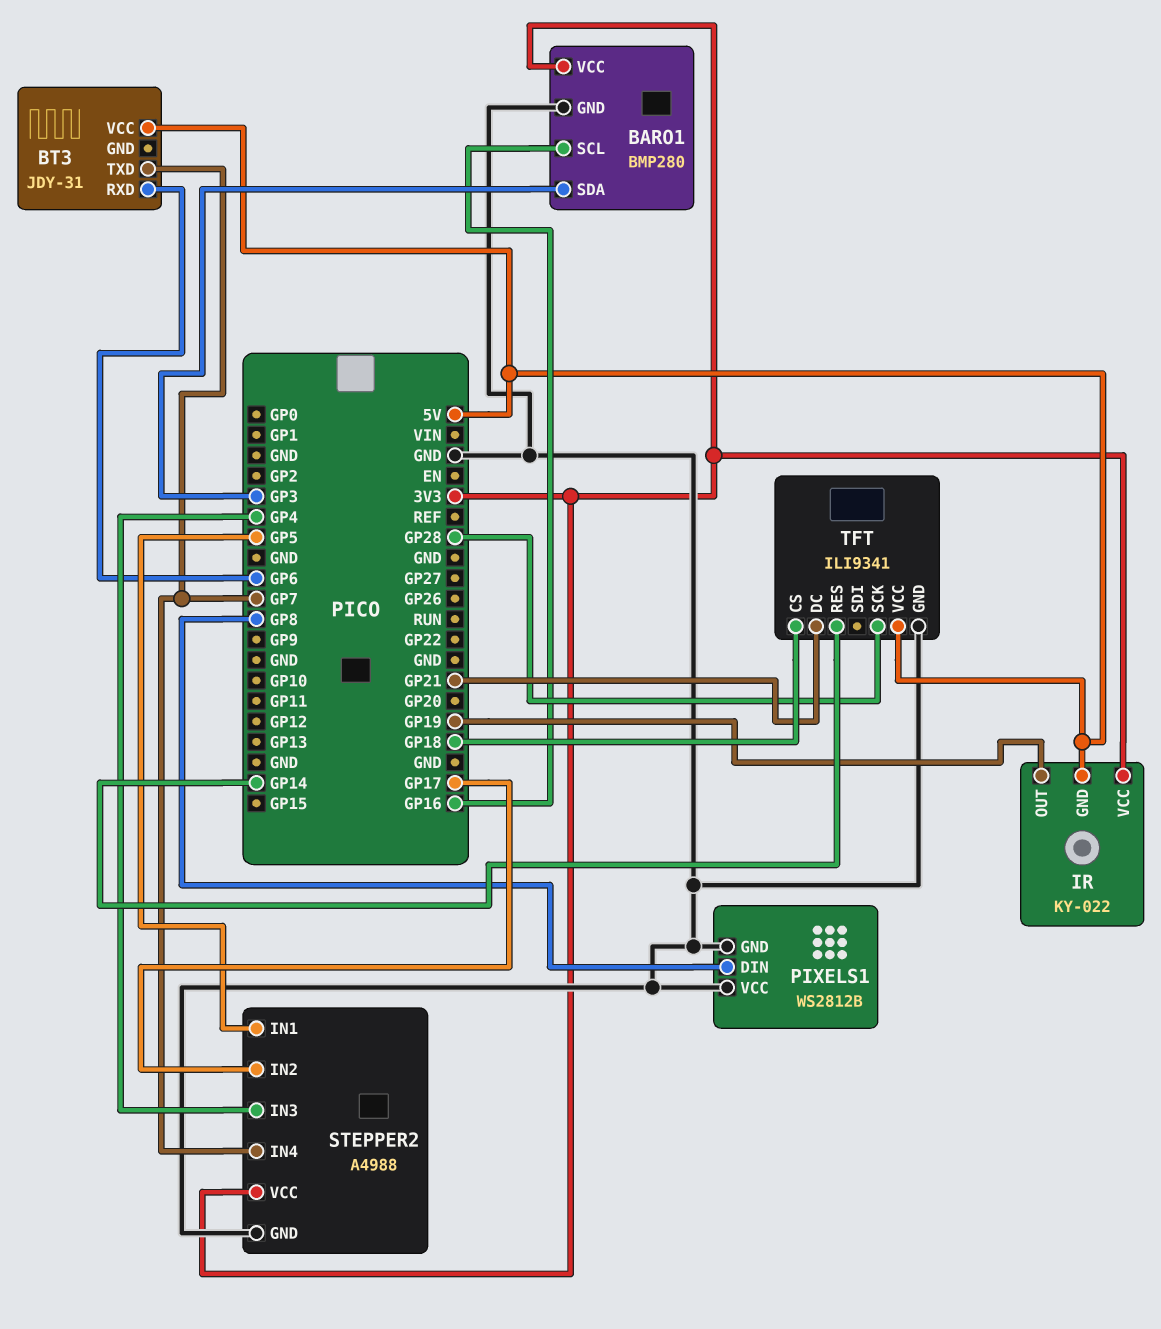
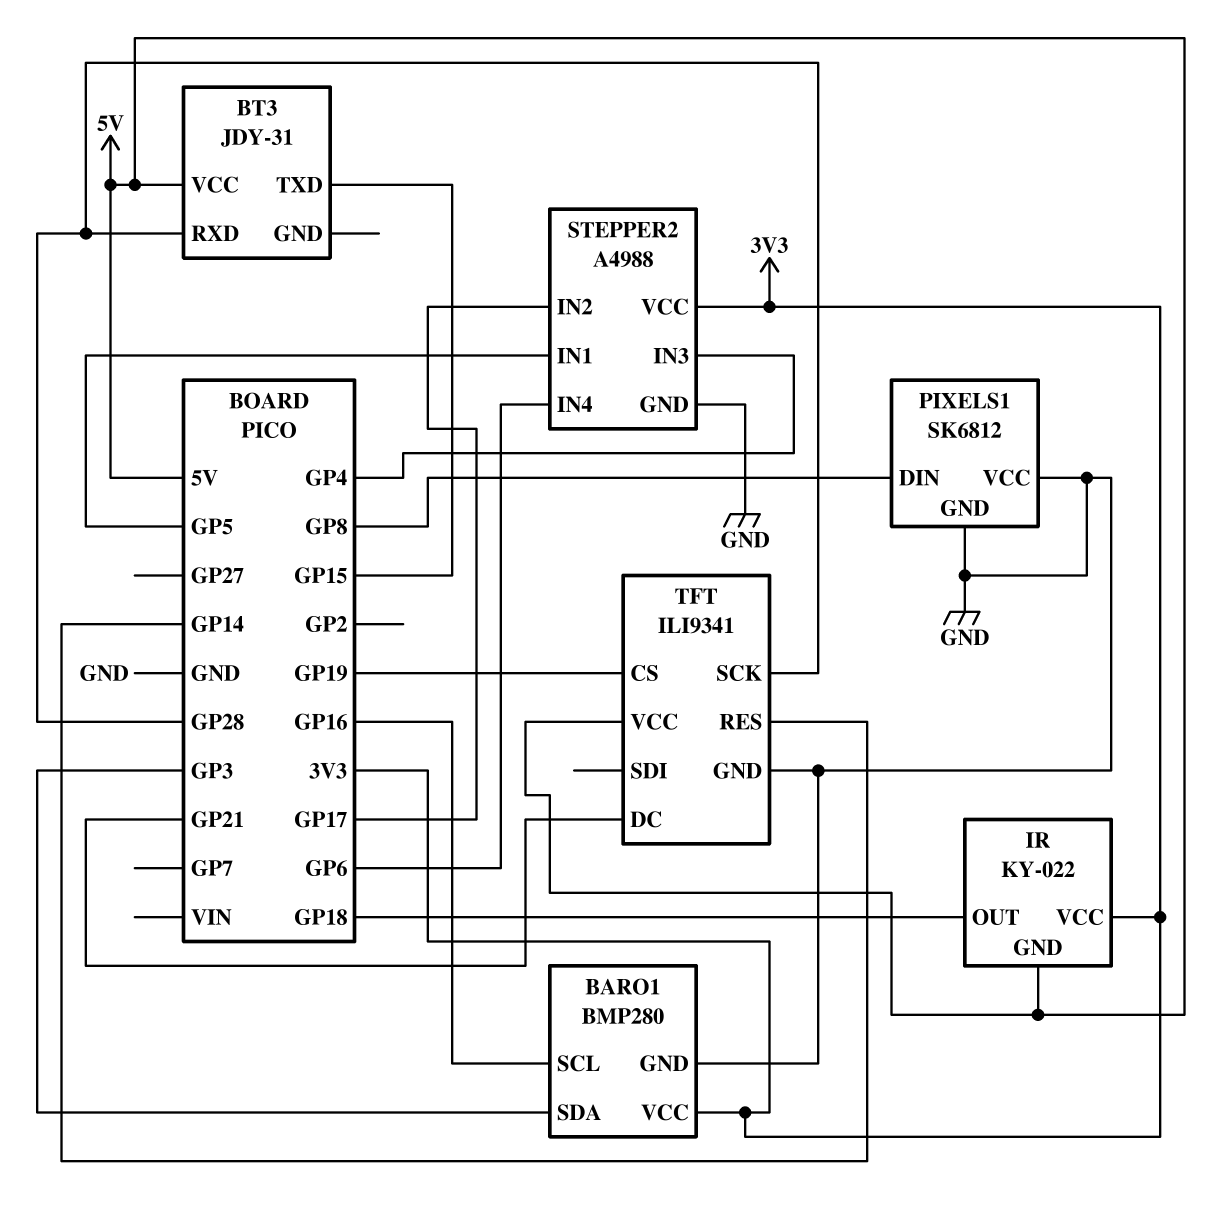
BT3 pin RXD: GP6 -> GP28
BT3 pin TXD: GP7 -> GP15
IR pin OUT: GP19 -> GP18
PIXELS1: WS2812B -> SK6812
STEPPER2 pin IN4: GP7 -> GP6
TFT pin CS: GP18 -> GP19

